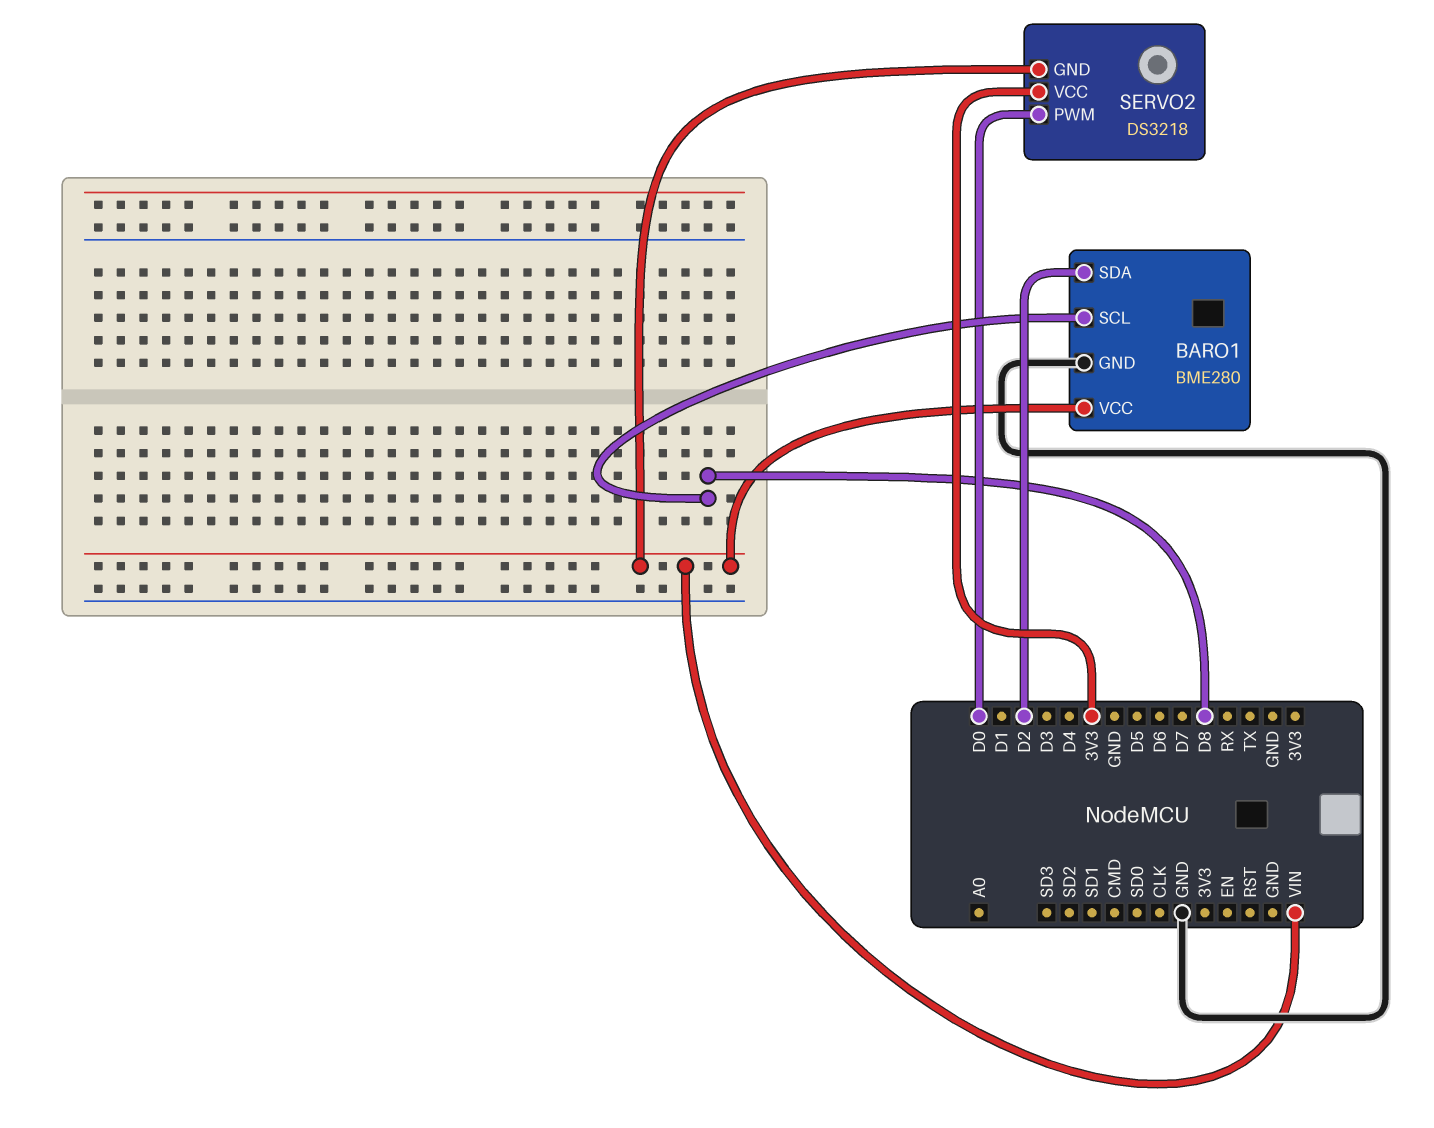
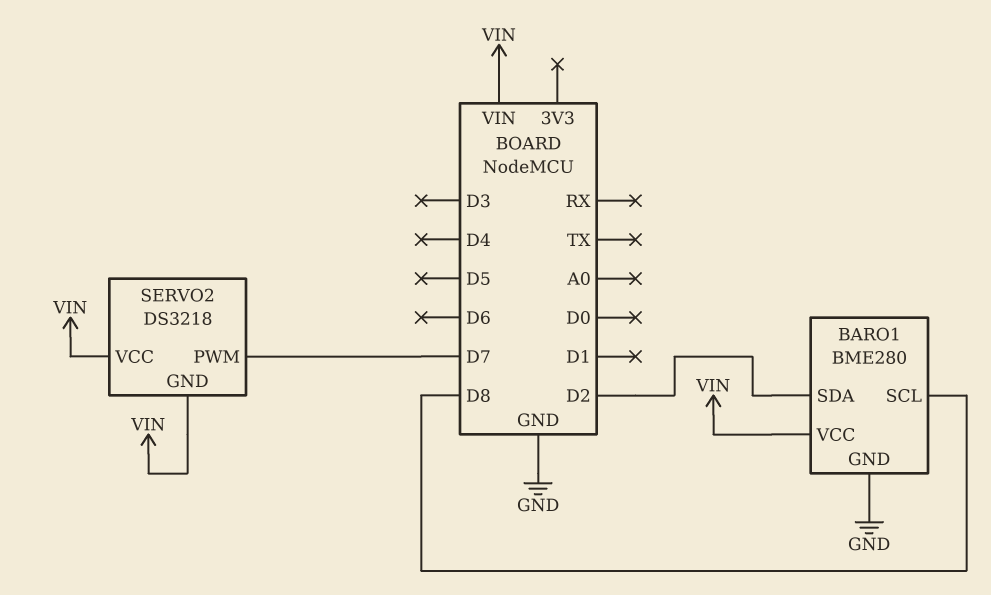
SERVO2 pin PWM: D0 -> D7
SERVO2 pin VCC: 3V3 -> VIN

